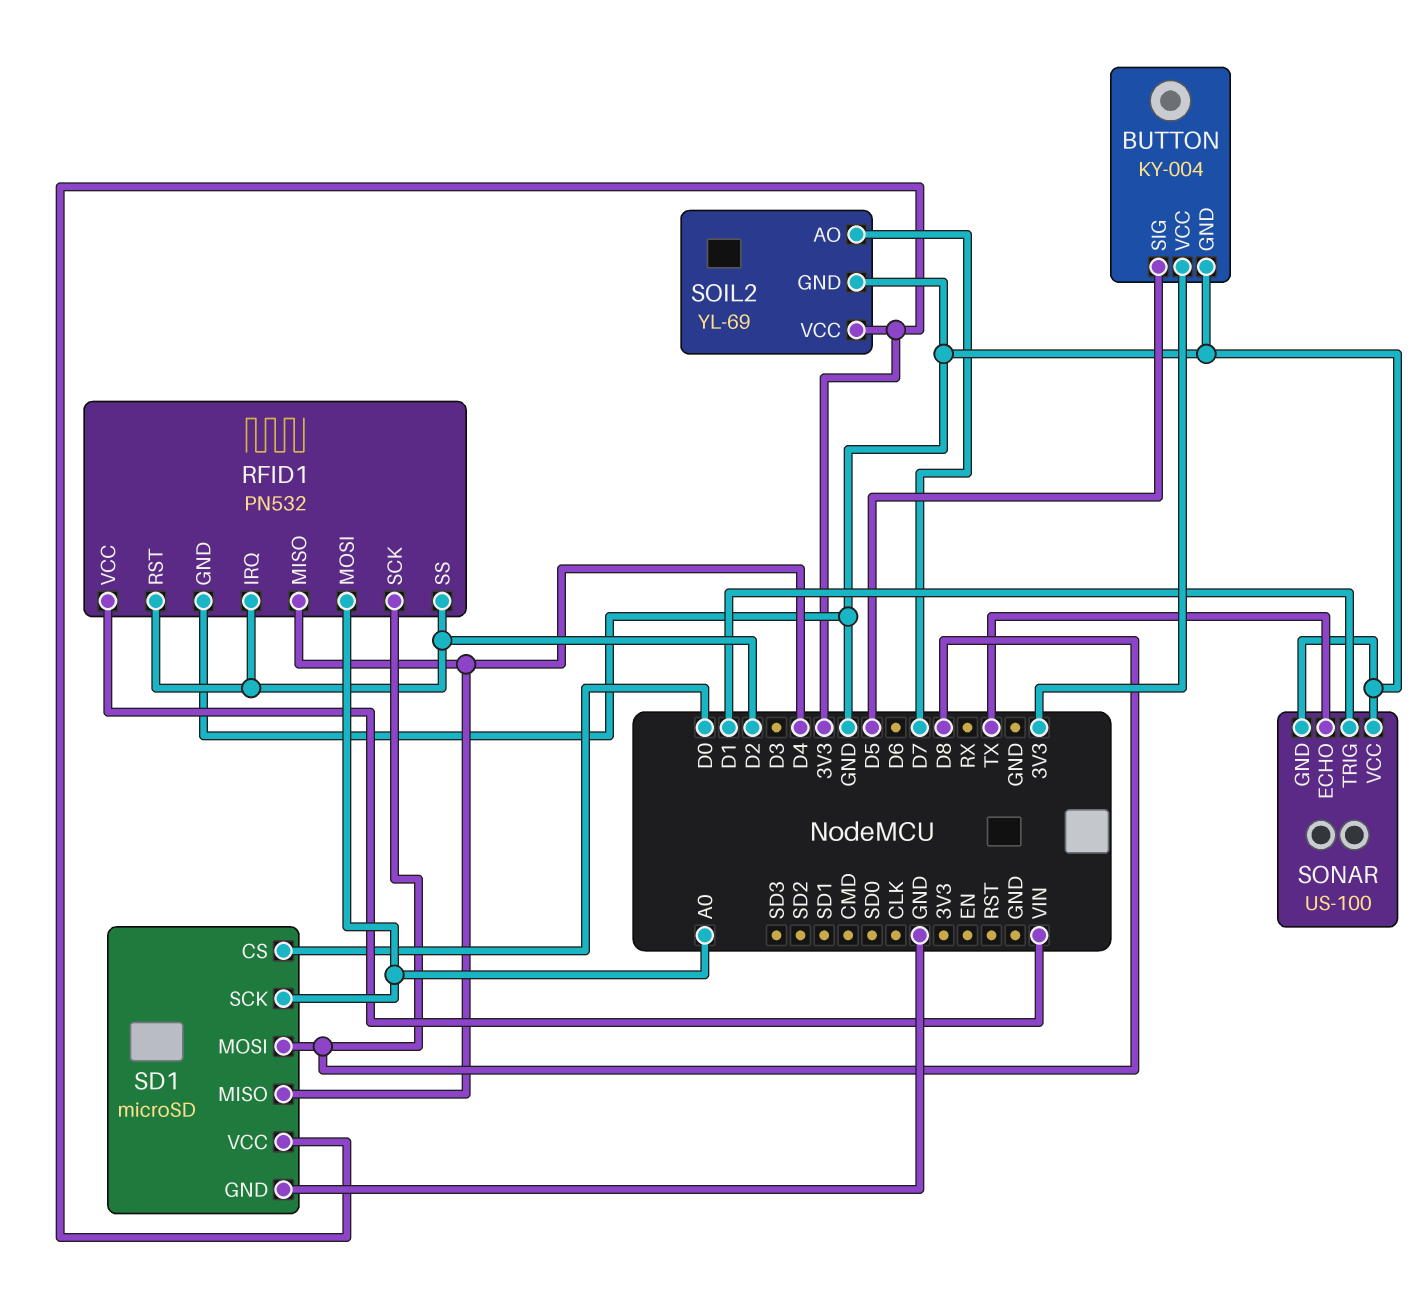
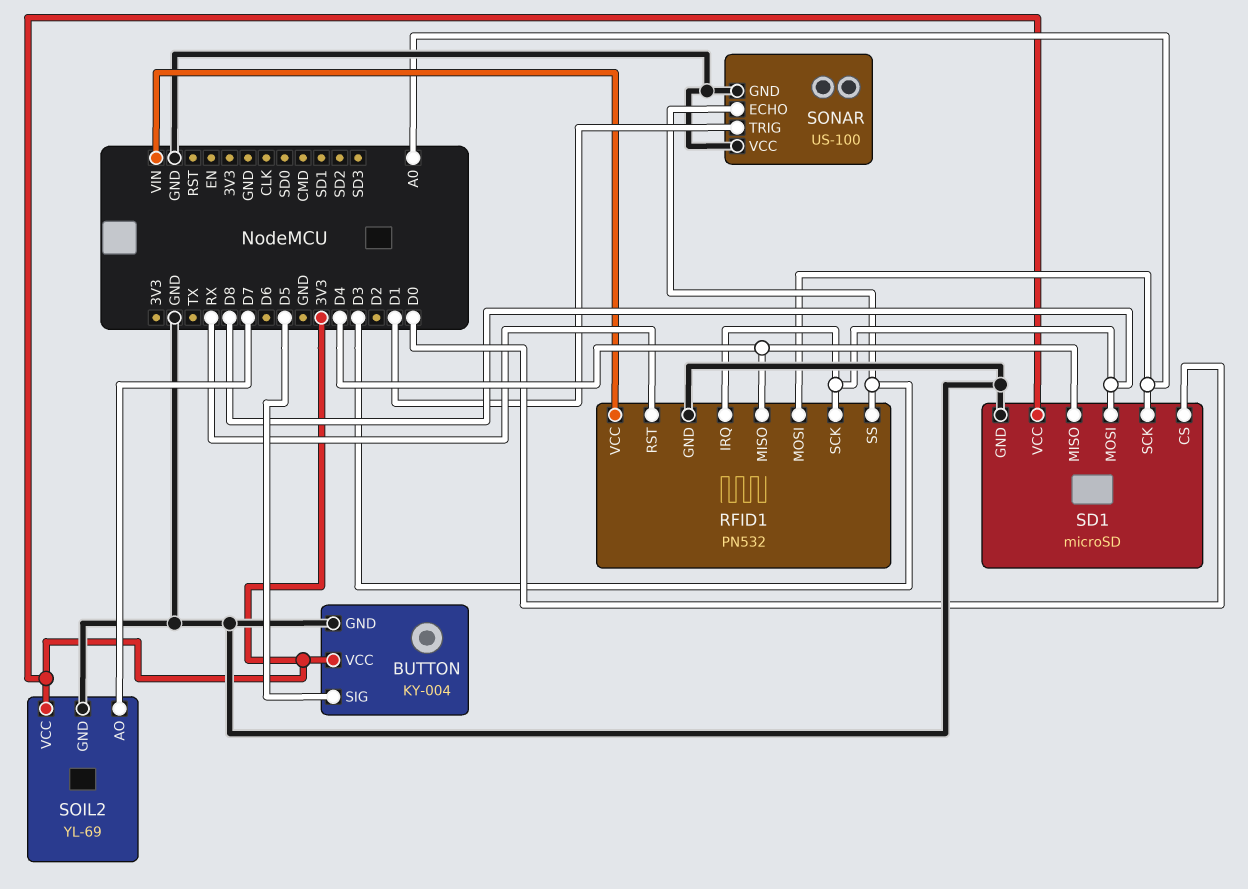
RFID1 pin IRQ: D2 -> D8
RFID1 pin RST: D2 -> RX
RFID1 pin SS: D2 -> D3
SONAR pin ECHO: TX -> D3

